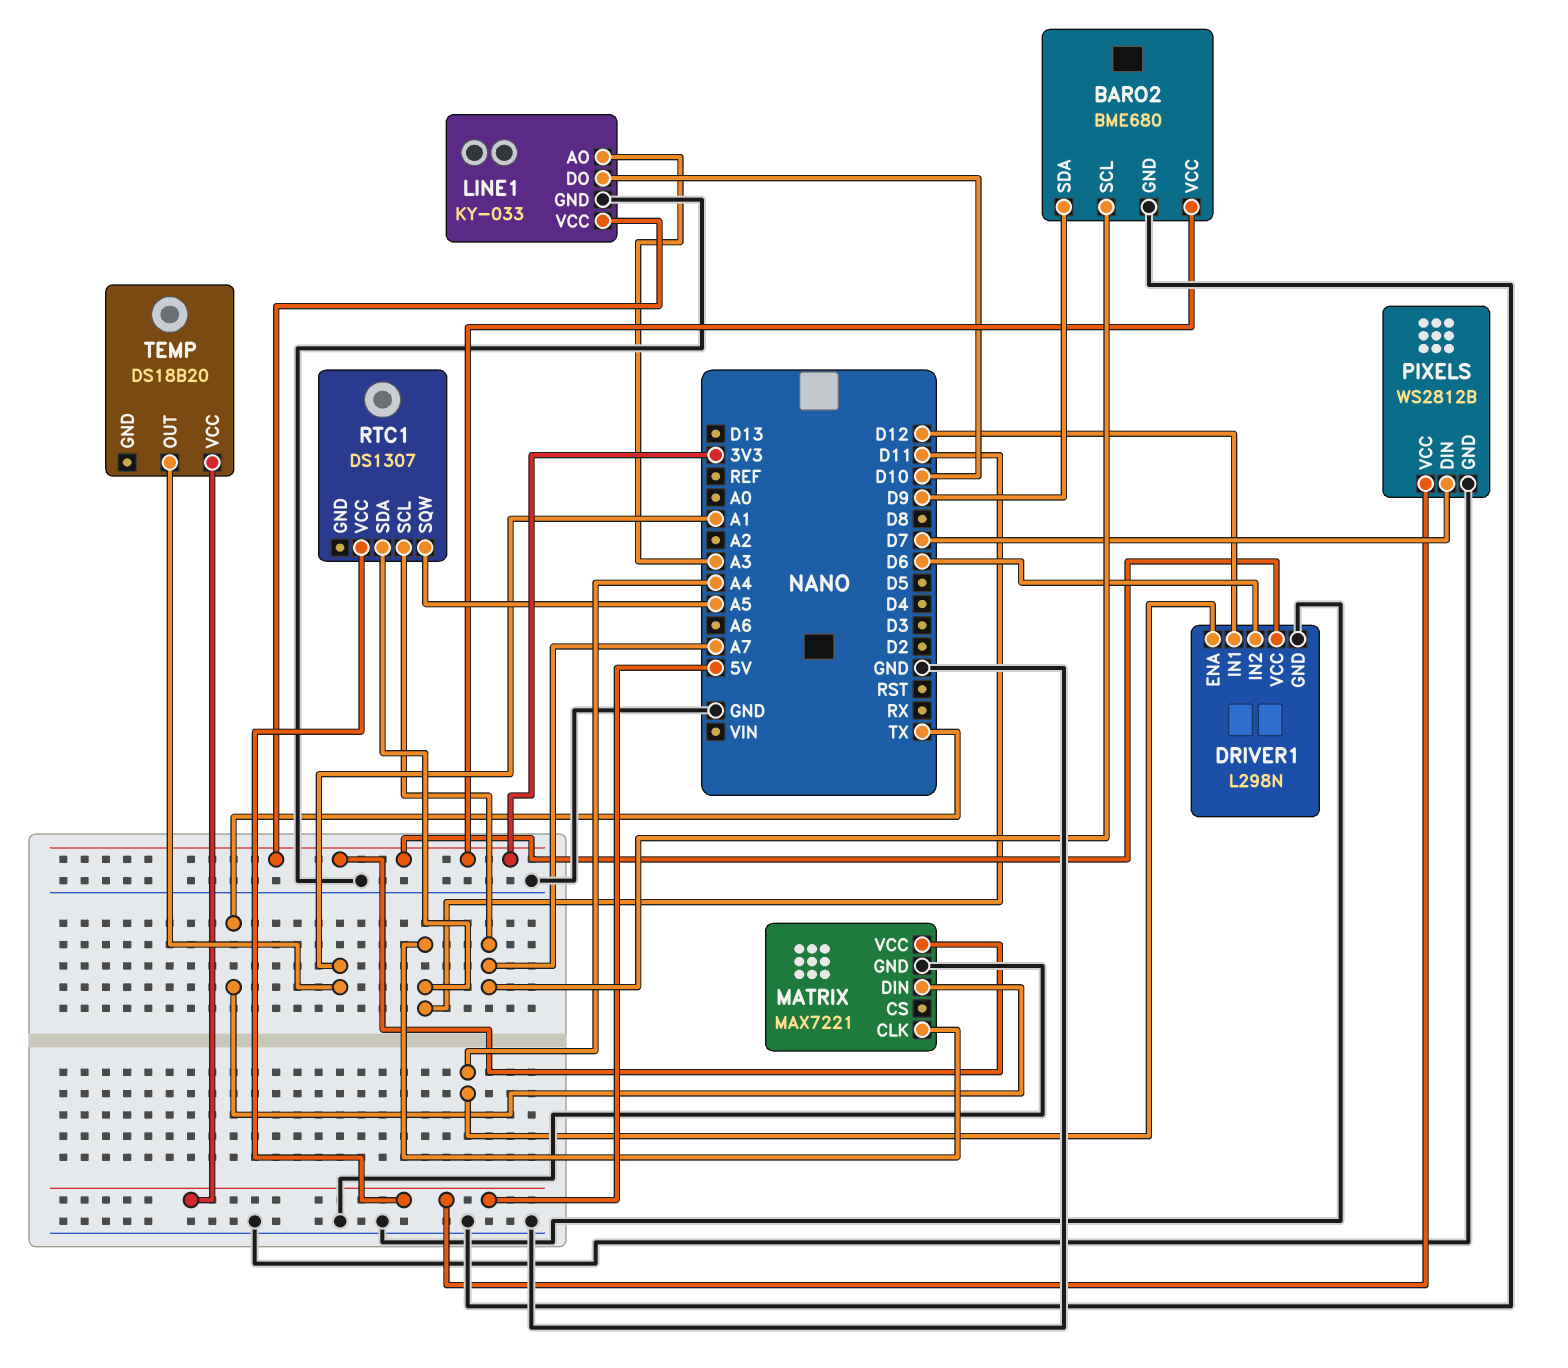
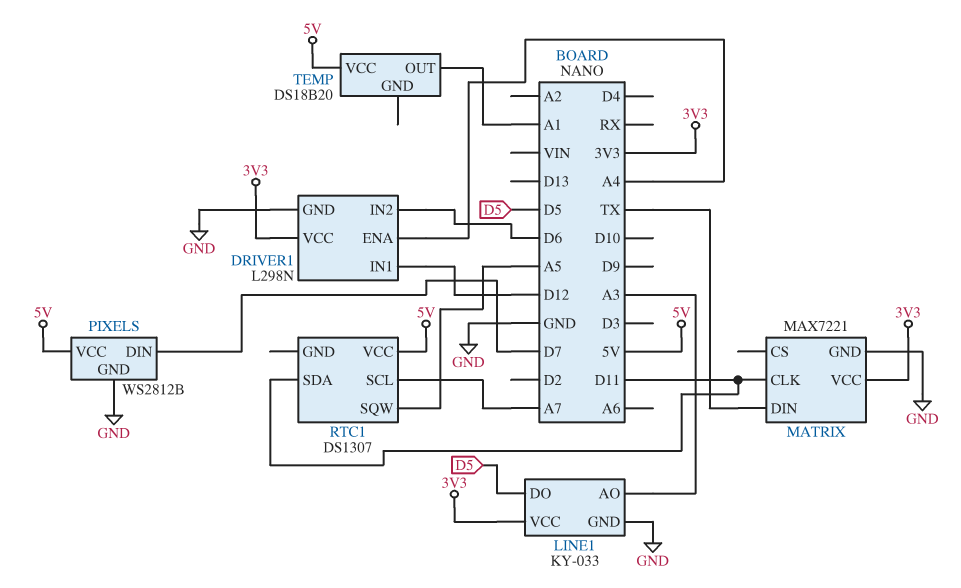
BARO2: BME680 -> none
BARO2 pin GND: GND -> none
BARO2 pin SCL: A7 -> none
BARO2 pin SDA: D9 -> none
BARO2 pin VCC: 3V3 -> none
LINE1 pin DO: D10 -> D5

